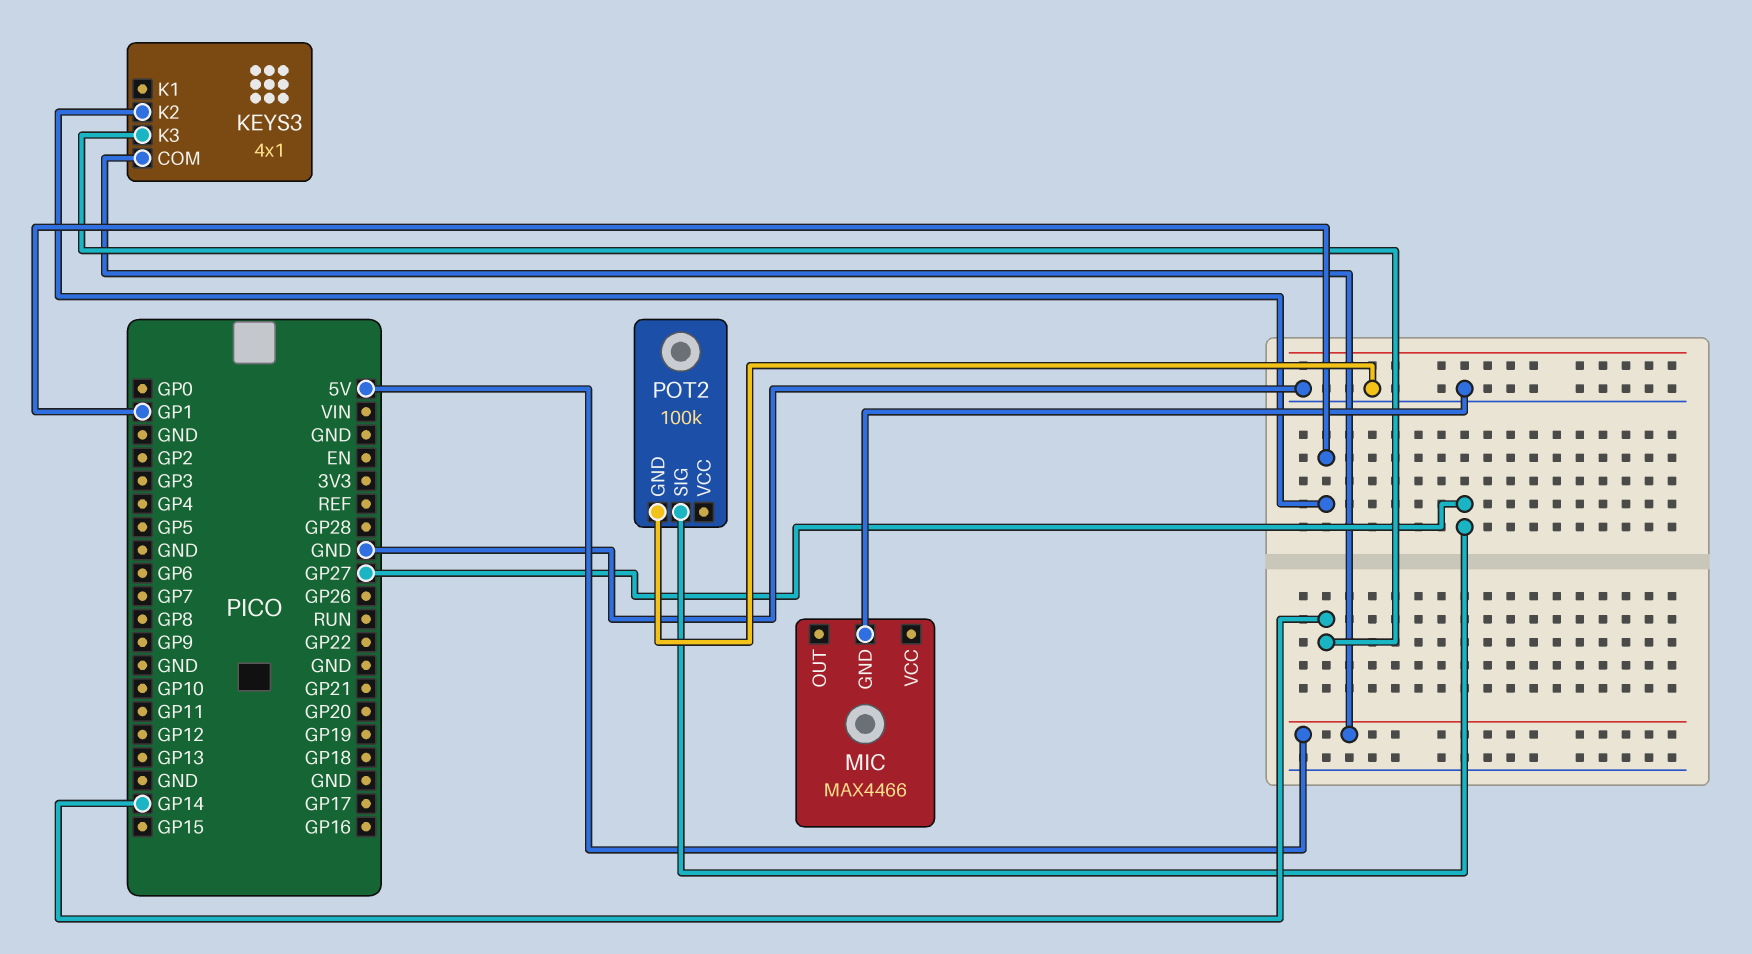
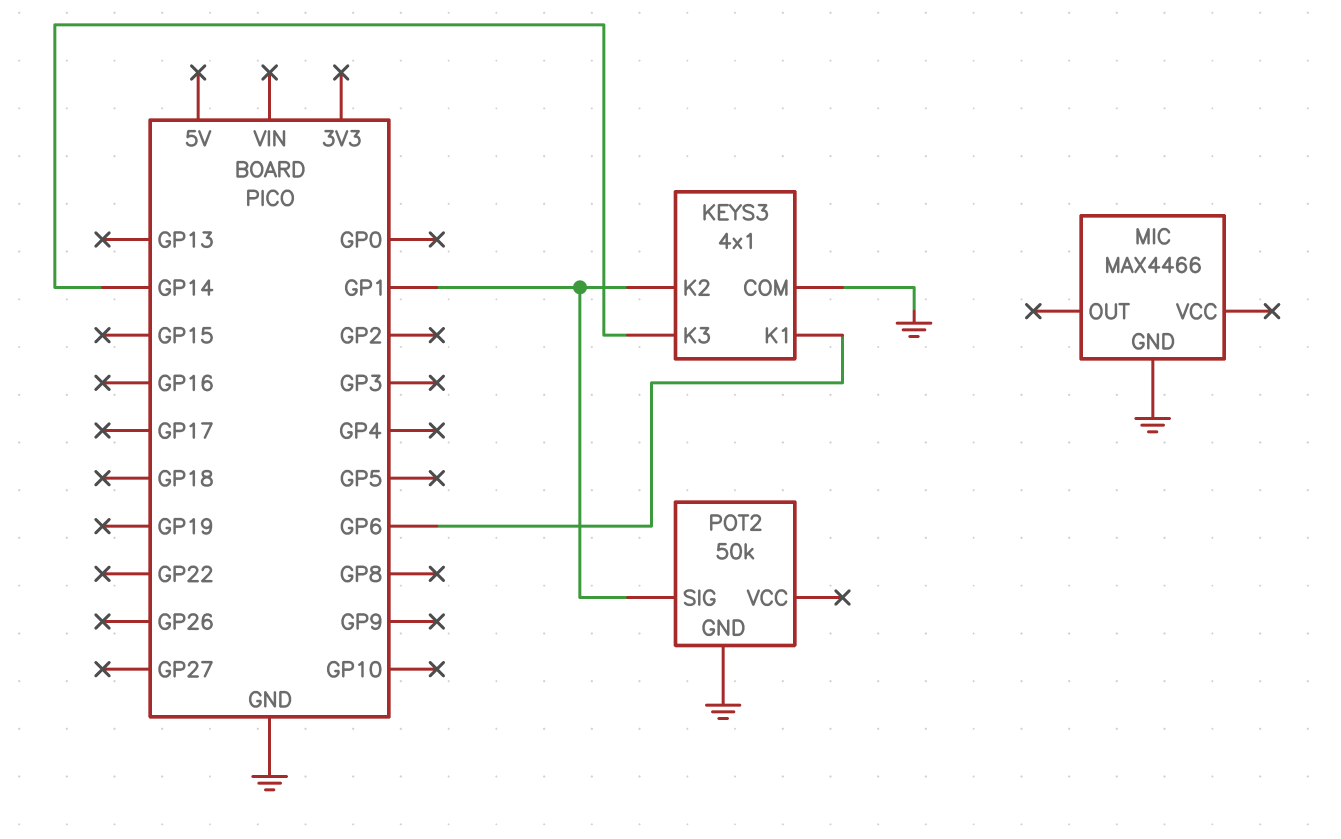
KEYS3 pin COM: 5V -> GND
KEYS3 pin K1: none -> GP6
POT2: 100k -> 50k
POT2 pin SIG: GP27 -> GP1

